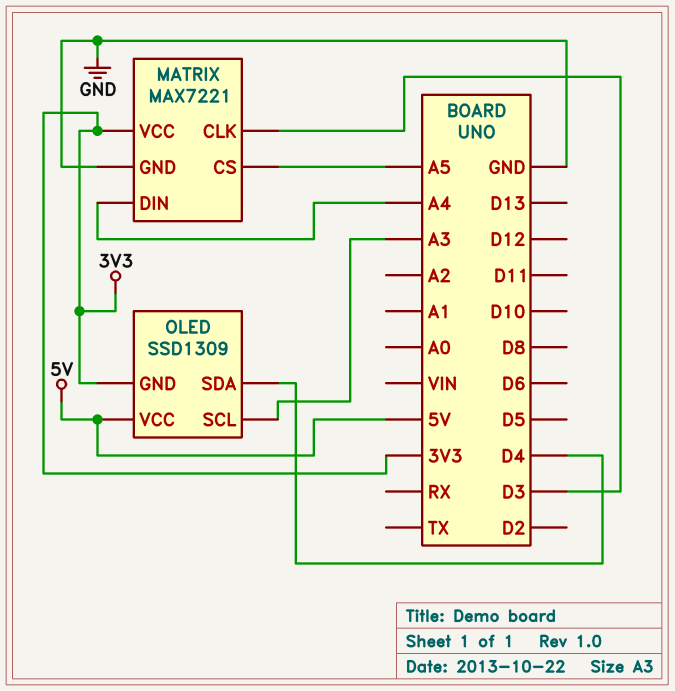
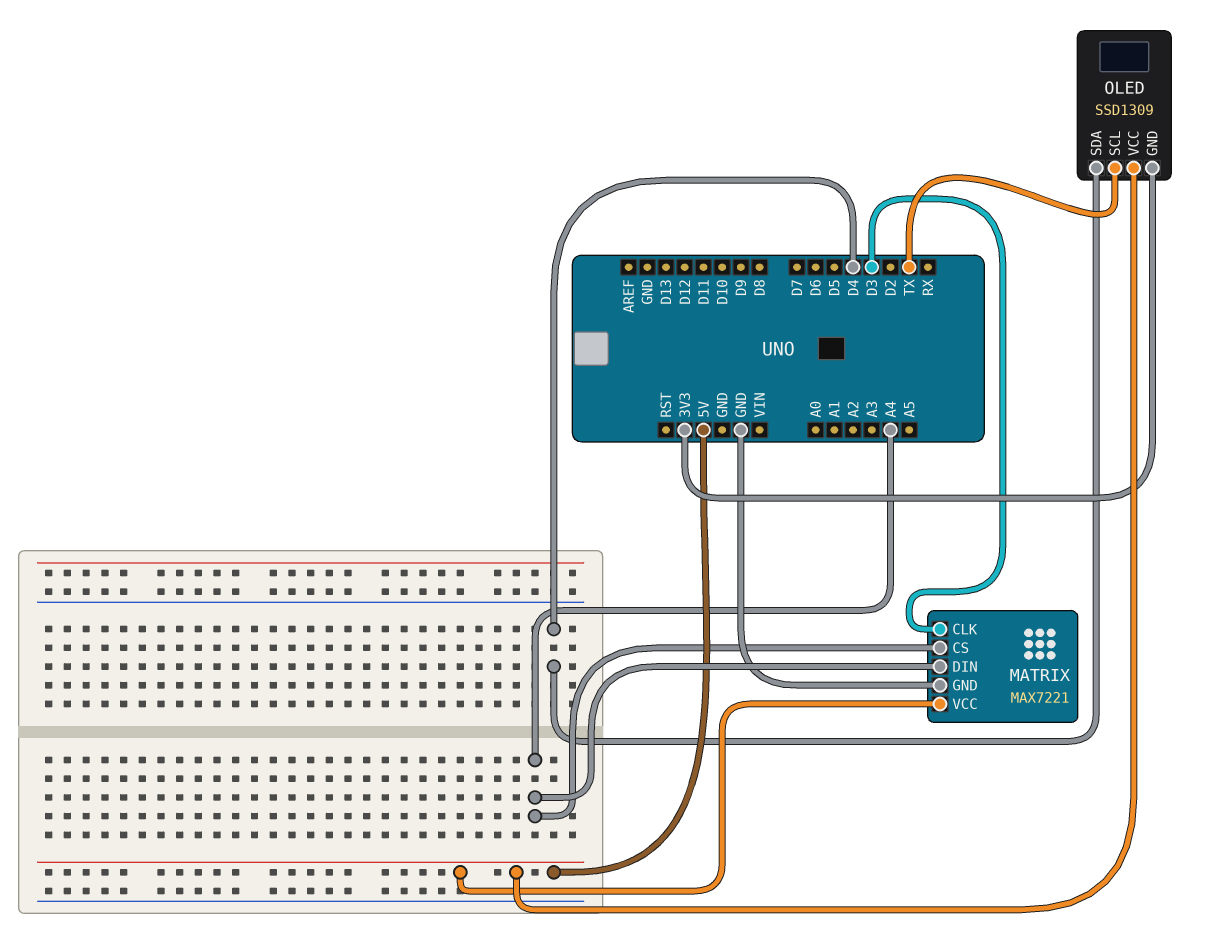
MATRIX pin CS: A5 -> A4
MATRIX pin VCC: 3V3 -> 5V
OLED pin SCL: A3 -> TX

